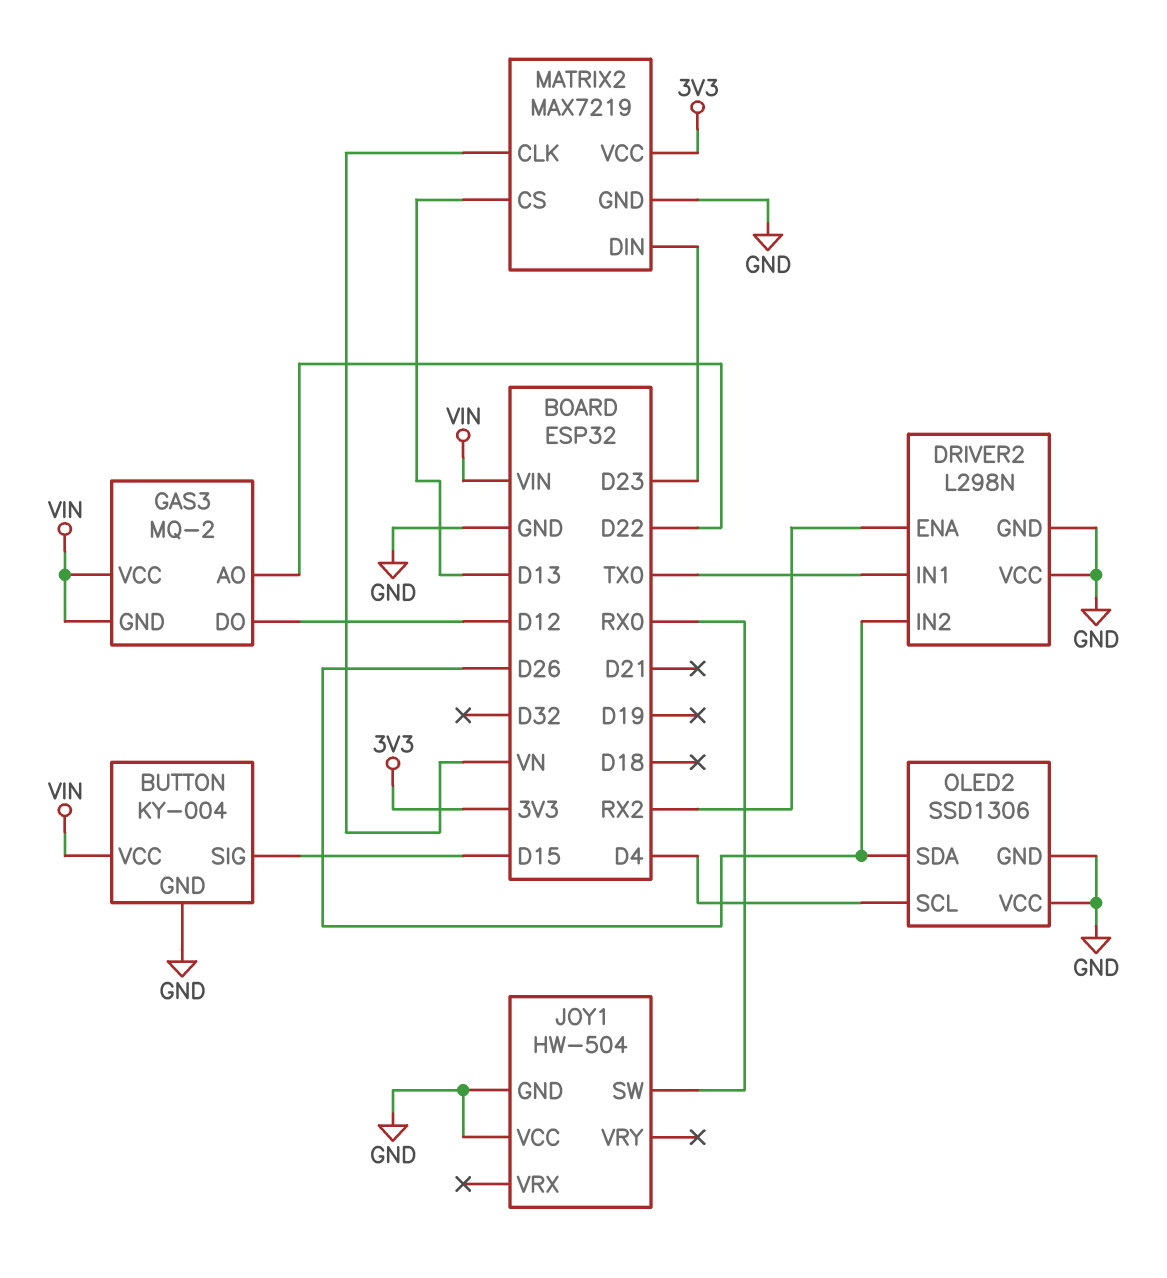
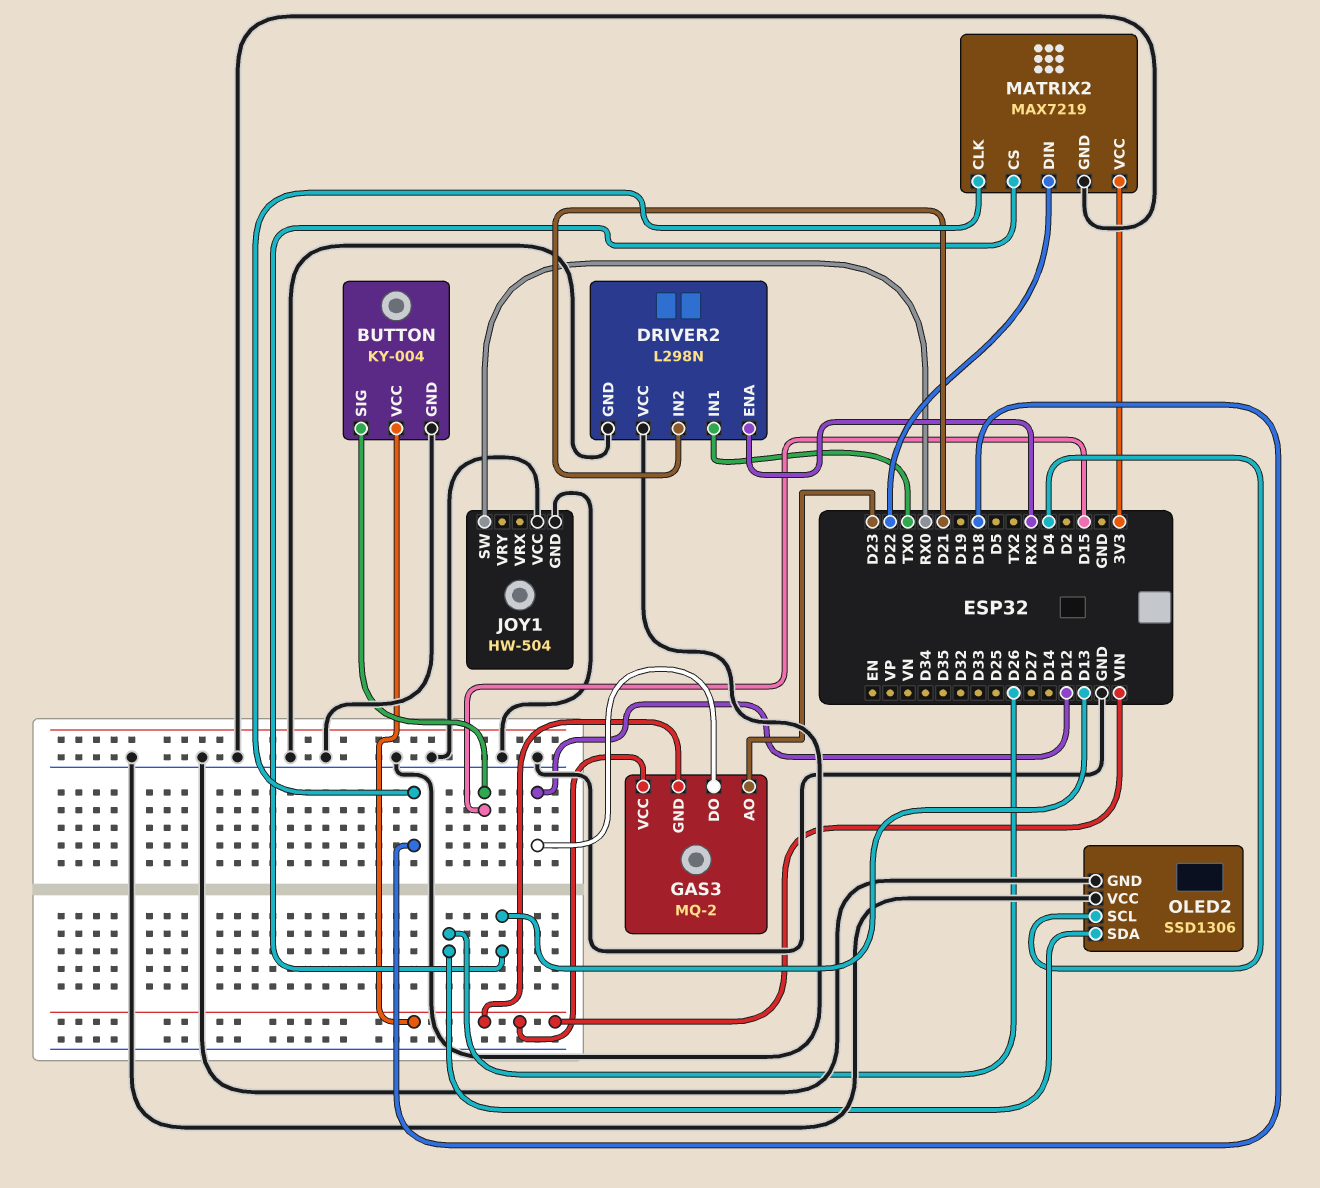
DRIVER2 pin IN2: D26 -> D21
GAS3 pin AO: D22 -> D23
MATRIX2 pin CLK: VN -> D18
MATRIX2 pin DIN: D23 -> D22

